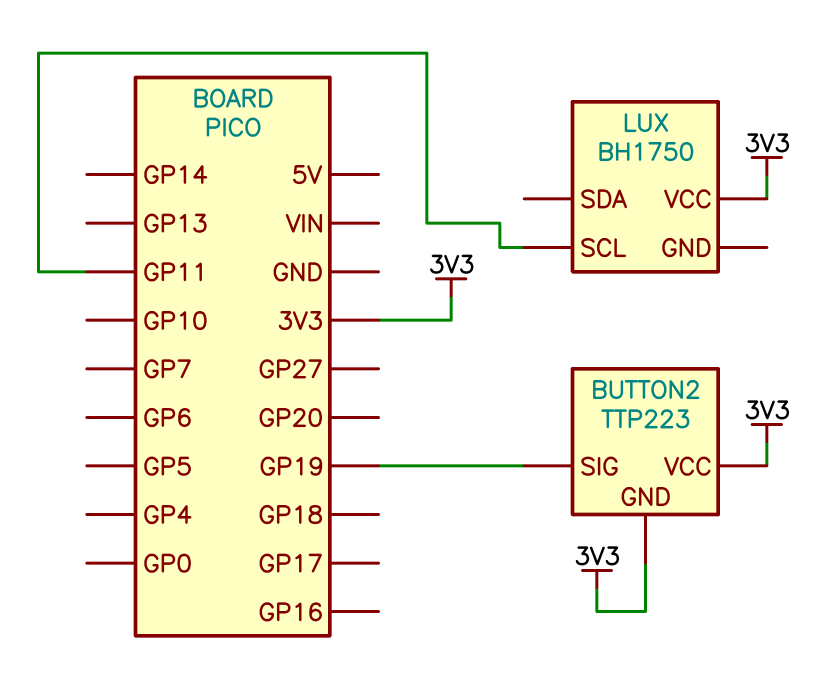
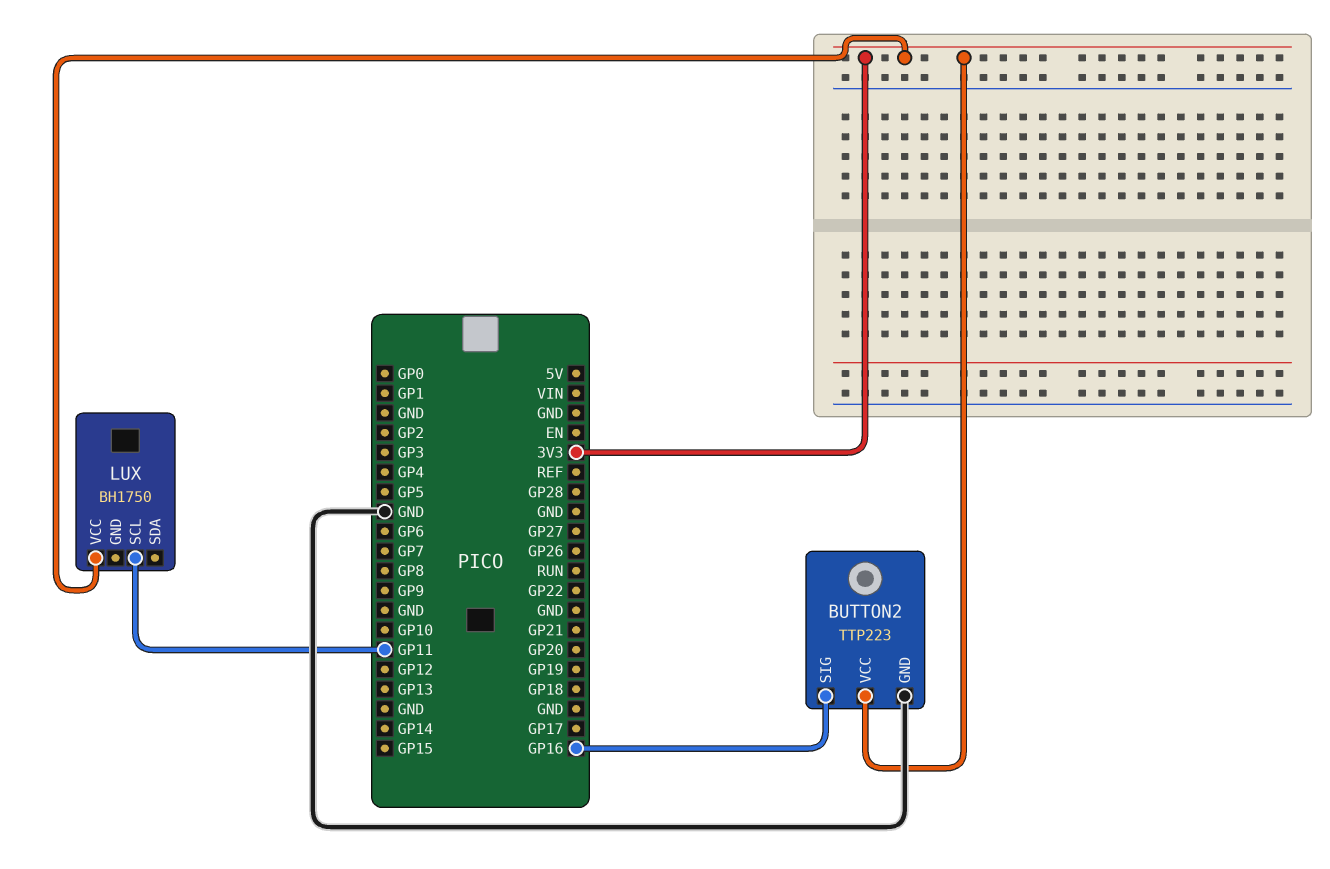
BUTTON2 pin GND: 3V3 -> GND
BUTTON2 pin SIG: GP19 -> GP16

